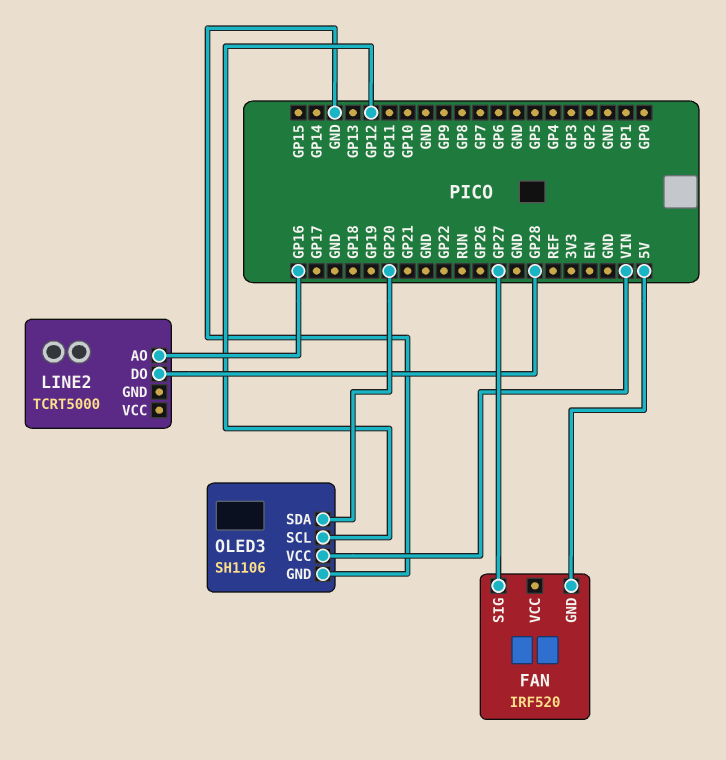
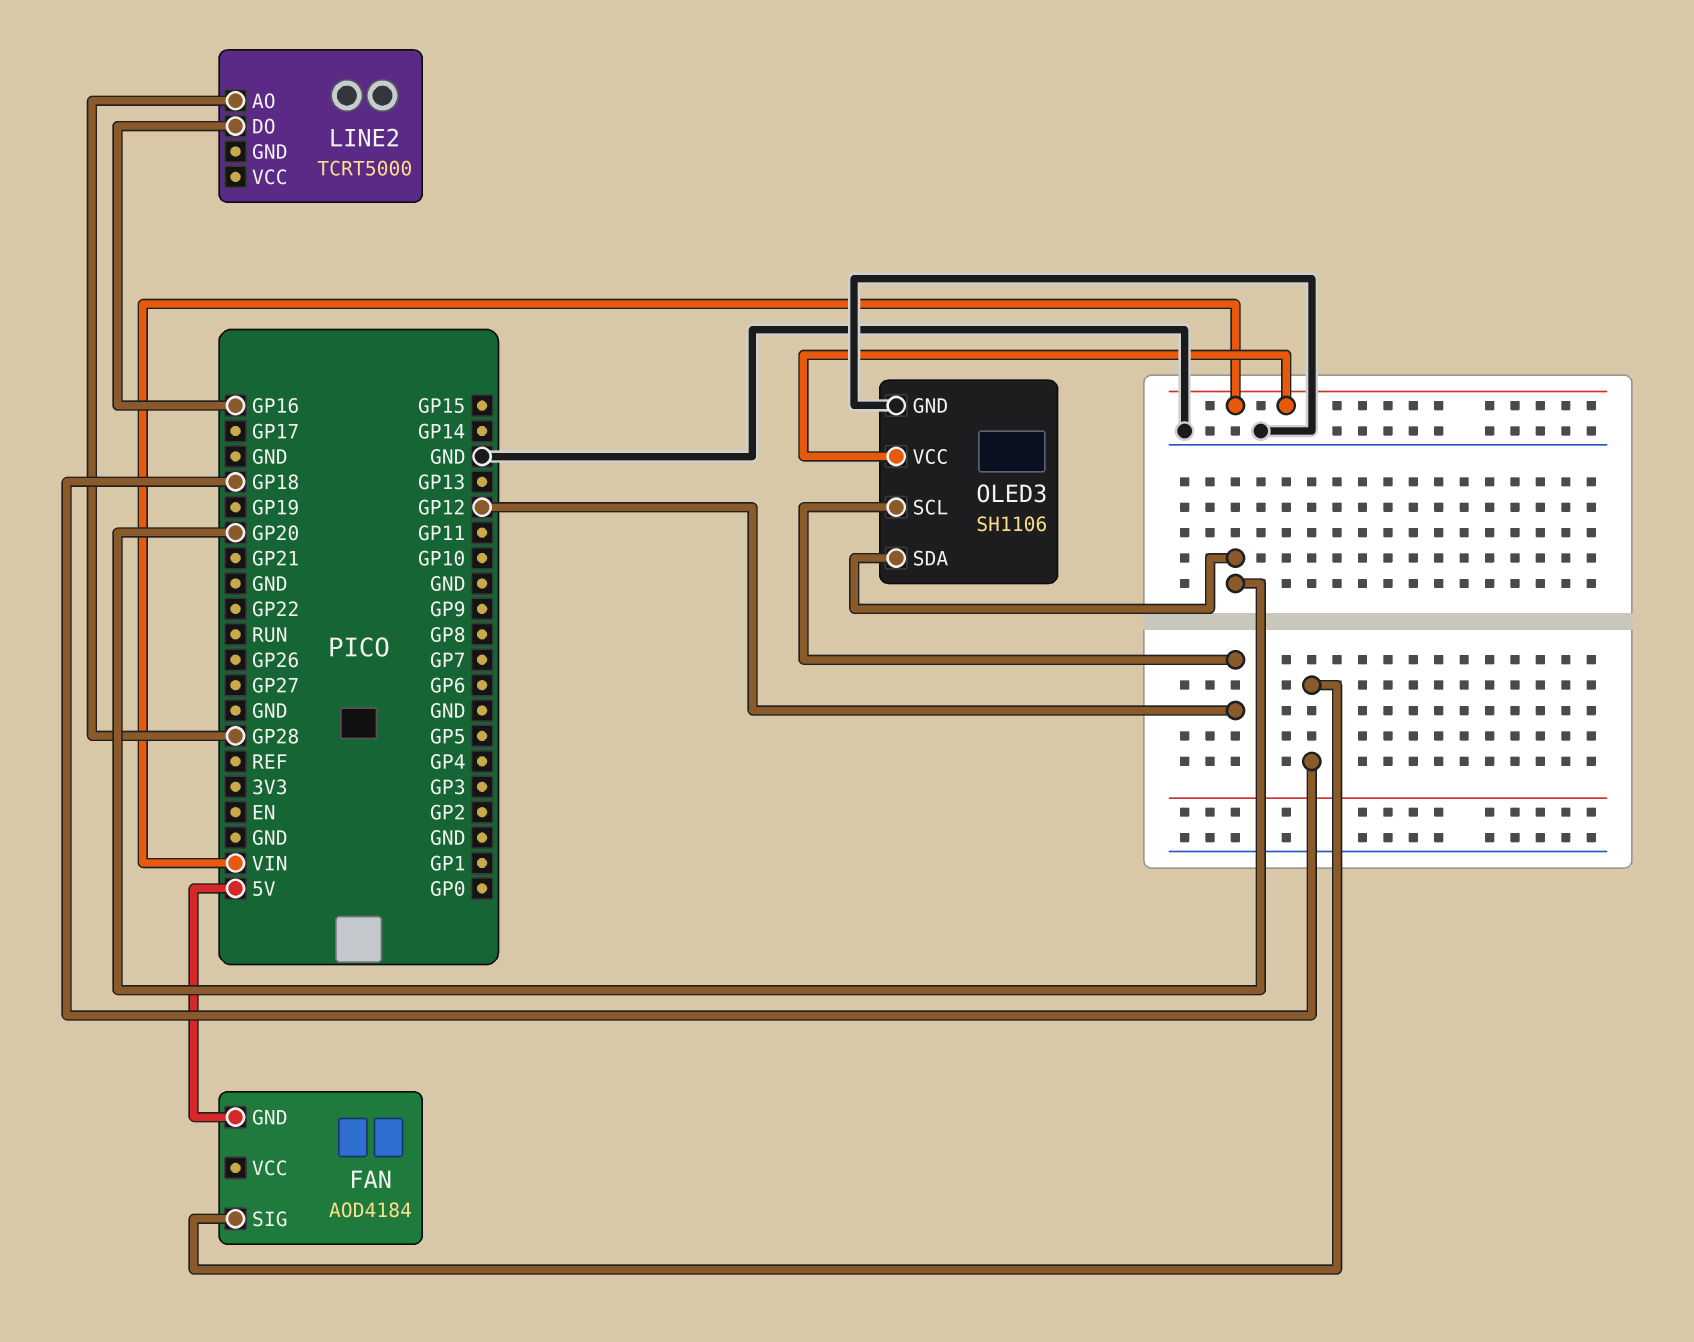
FAN: IRF520 -> AOD4184
FAN pin SIG: GP27 -> GP18
LINE2 pin AO: GP16 -> GP28
LINE2 pin DO: GP28 -> GP16

